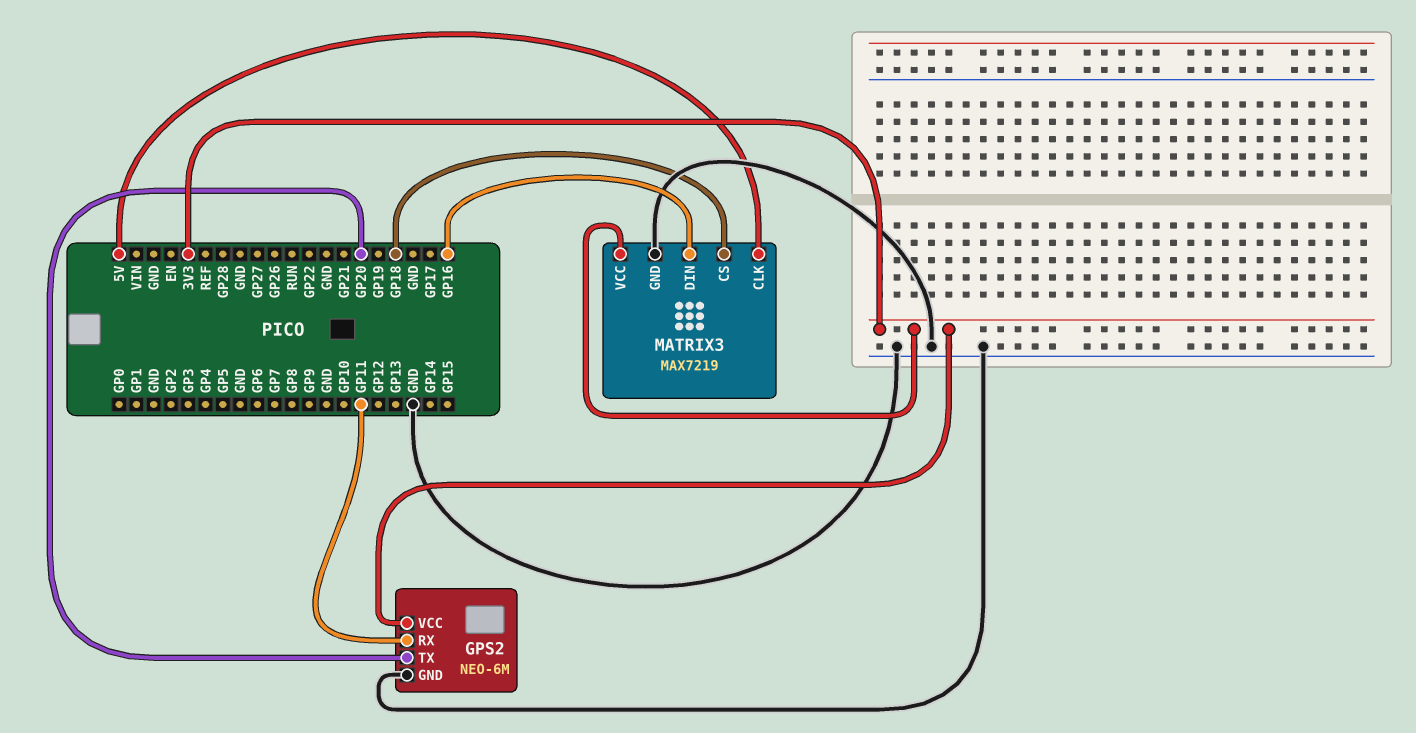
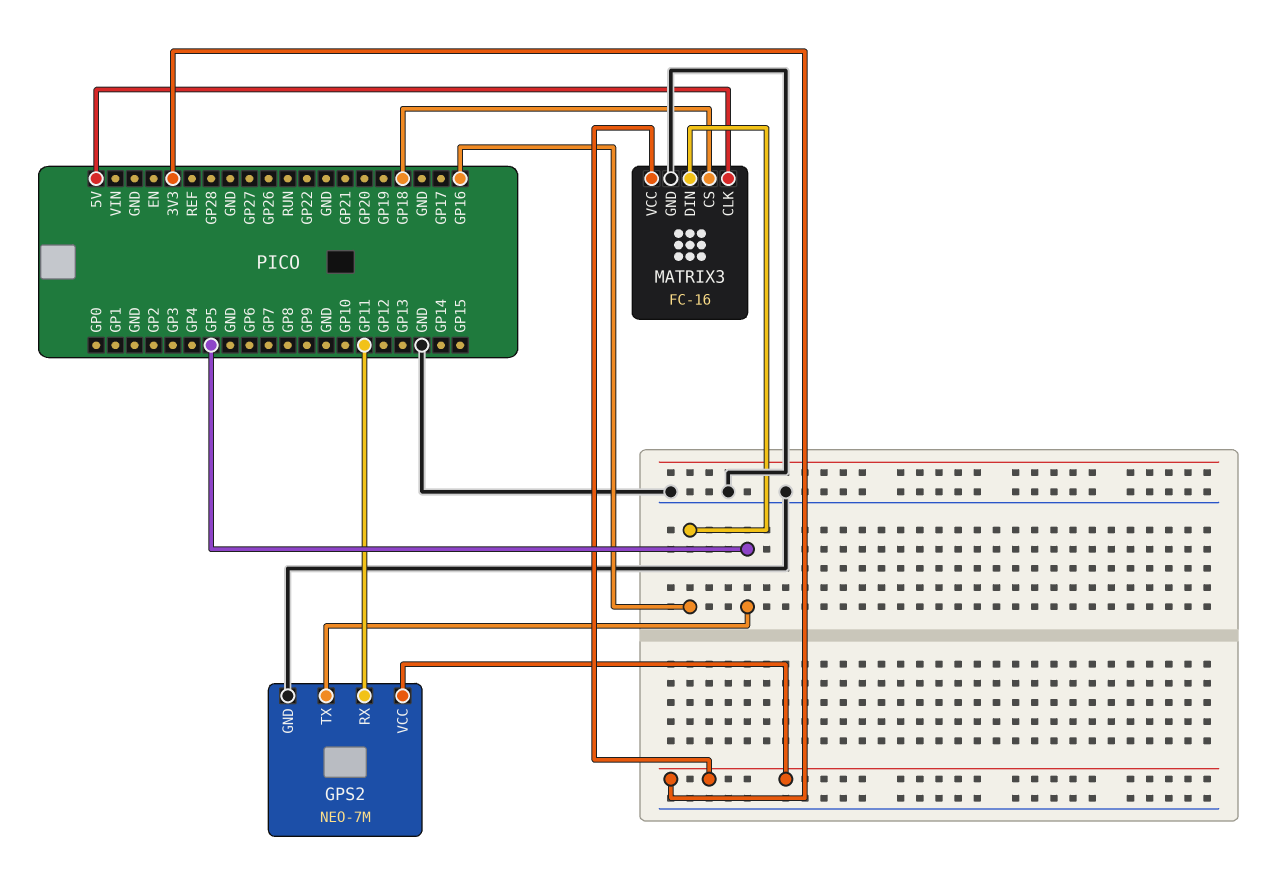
GPS2: NEO-6M -> NEO-7M
GPS2 pin TX: GP20 -> GP5
MATRIX3: MAX7219 -> FC-16

